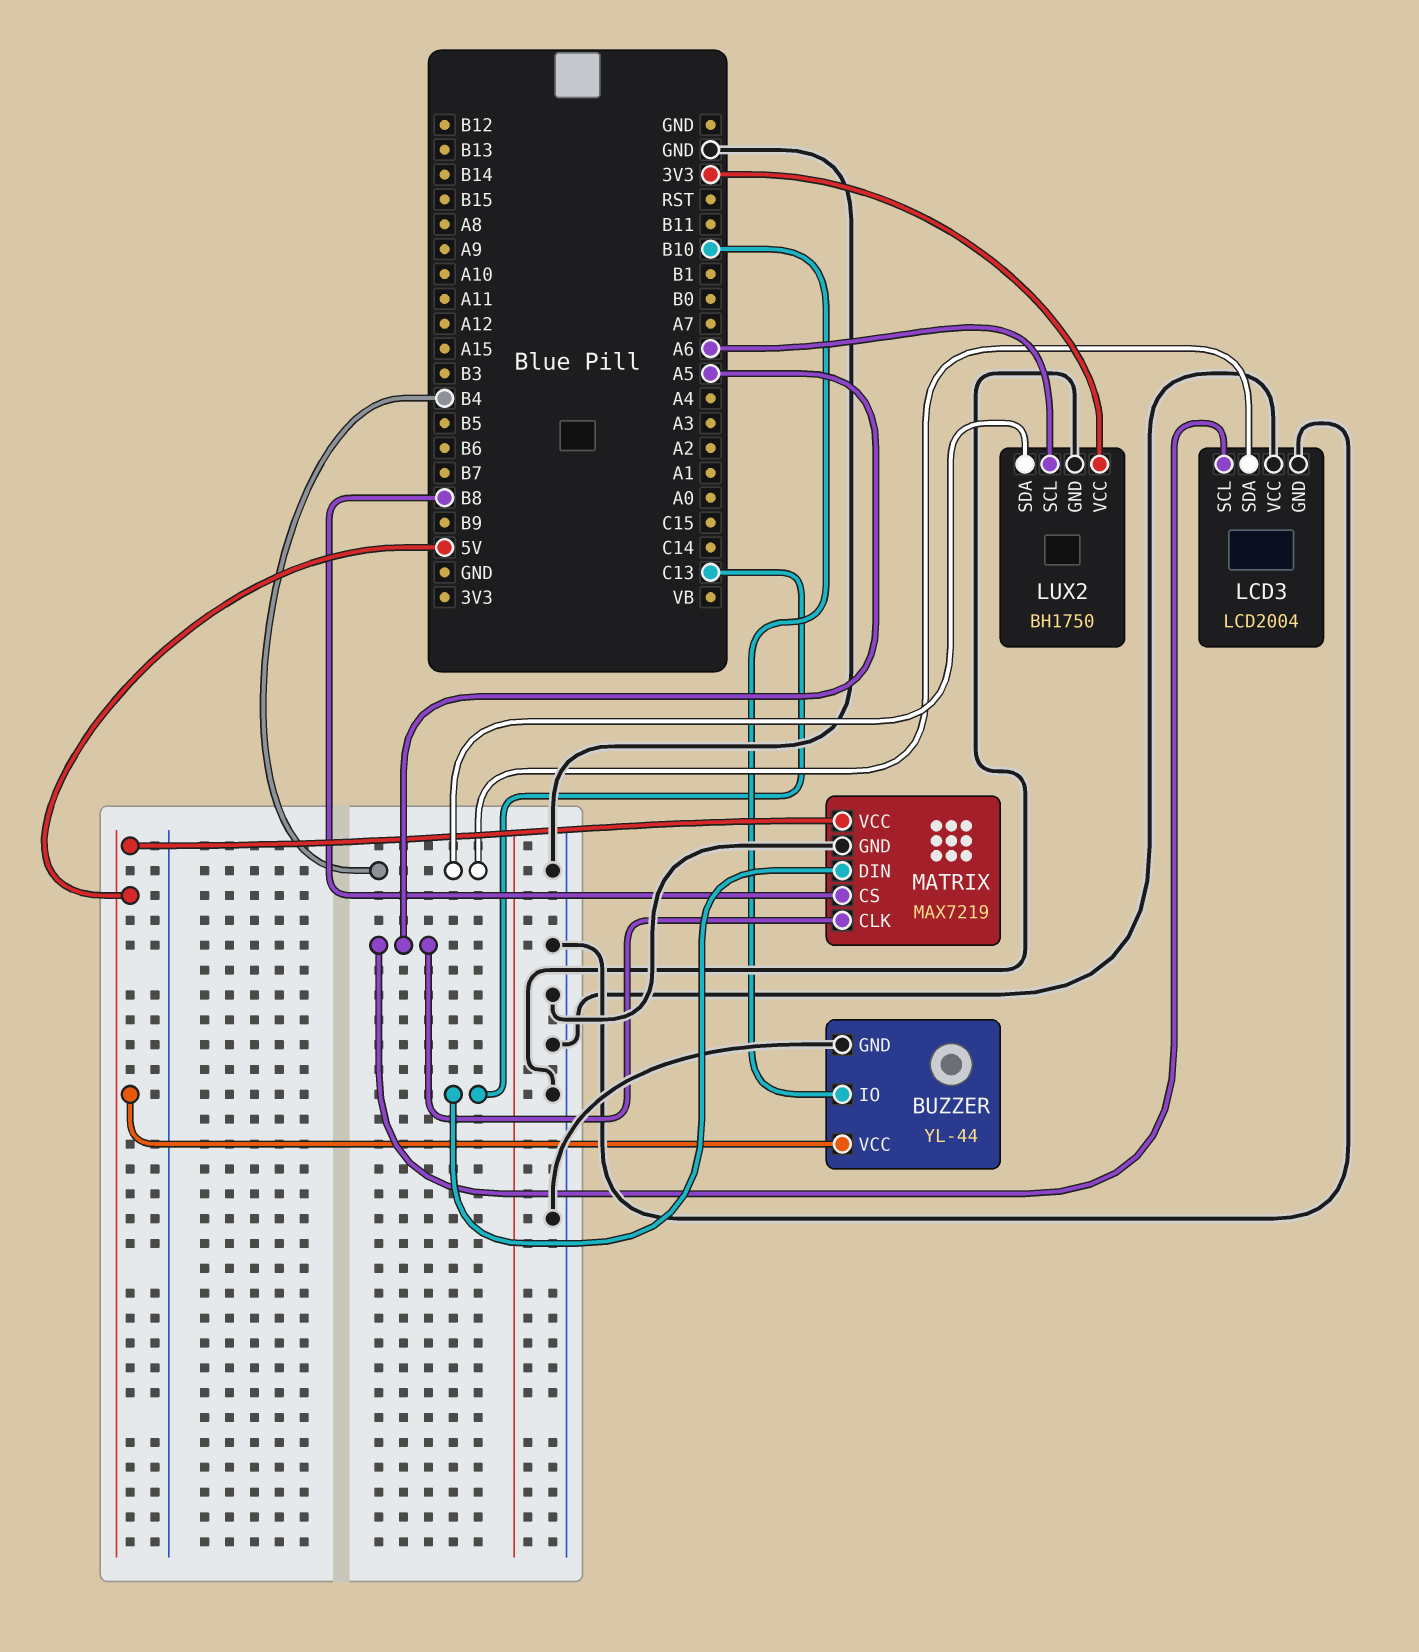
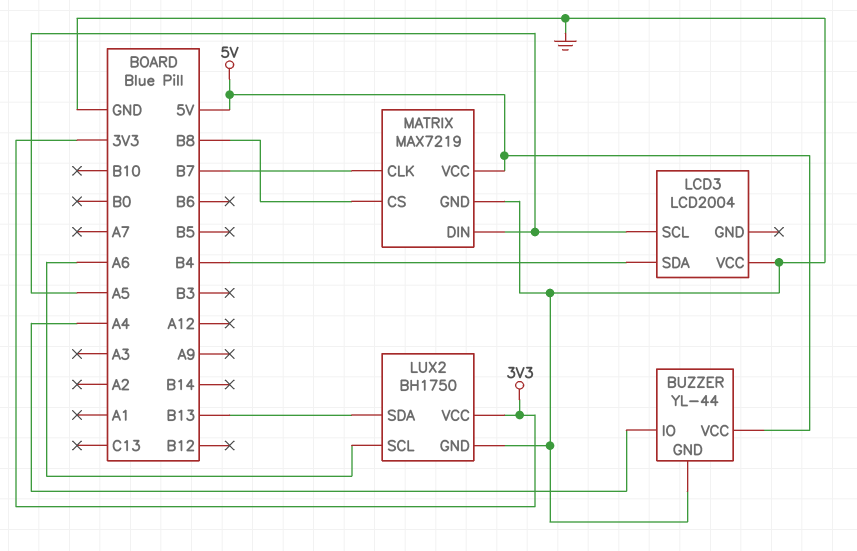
BUZZER pin IO: B10 -> A4
LCD3 pin GND: GND -> none
LUX2 pin SDA: B4 -> B13
MATRIX pin CLK: A5 -> B7
MATRIX pin DIN: C13 -> A5

